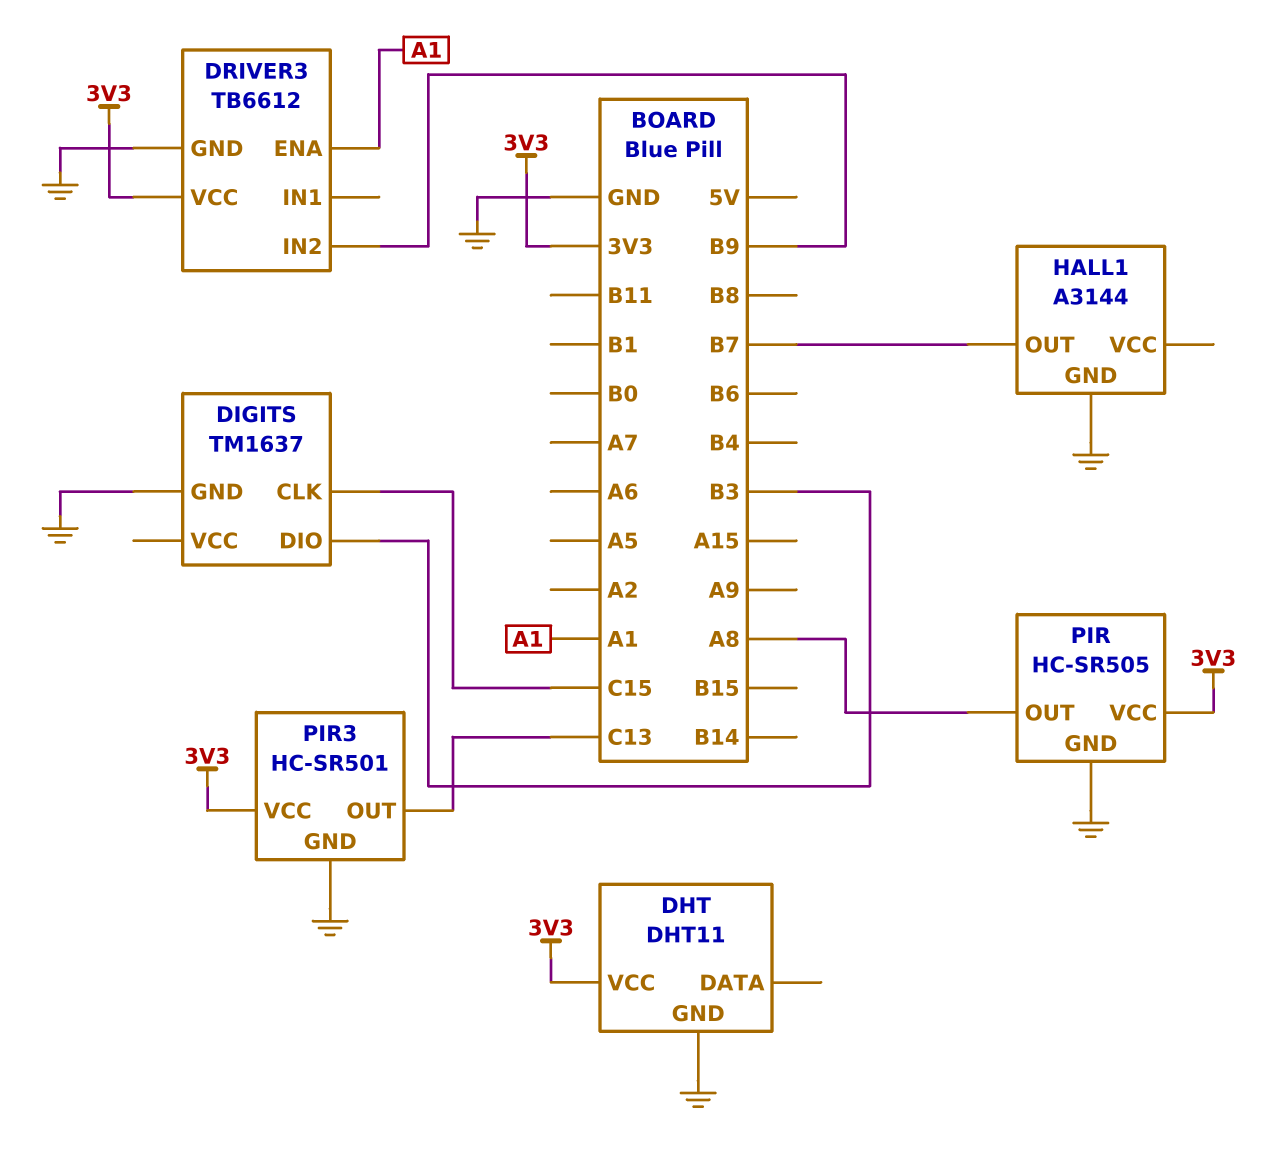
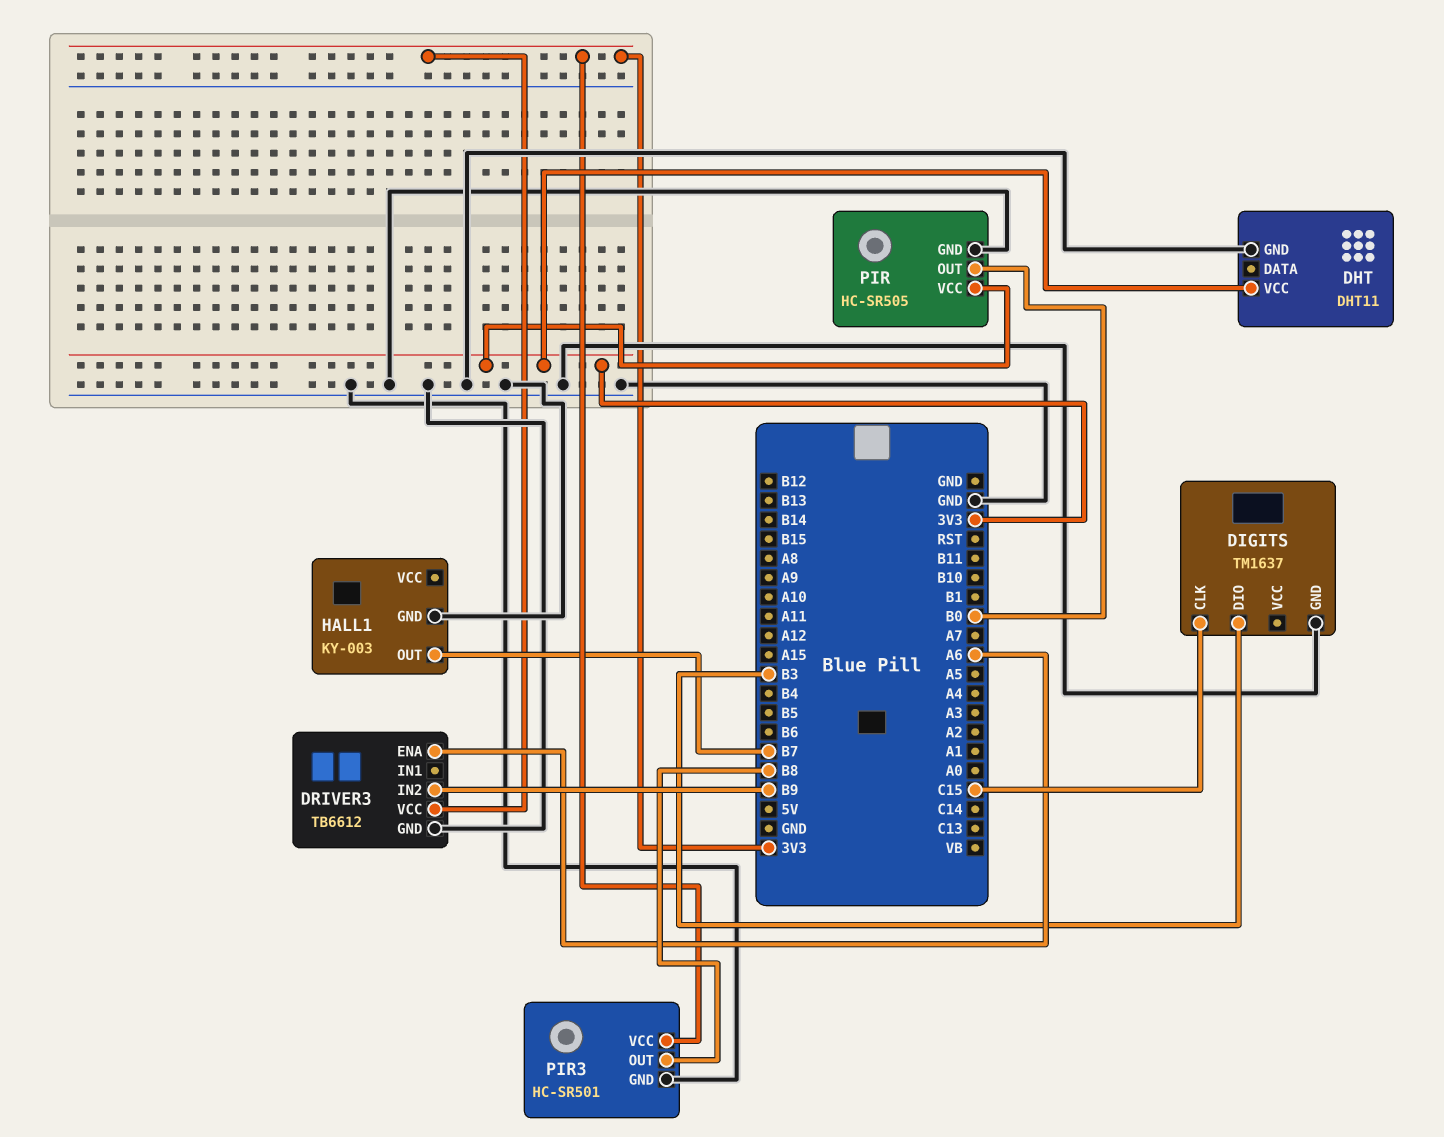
DRIVER3 pin ENA: A1 -> A6
HALL1: A3144 -> KY-003
PIR pin OUT: A8 -> B0
PIR3 pin OUT: C13 -> B8

